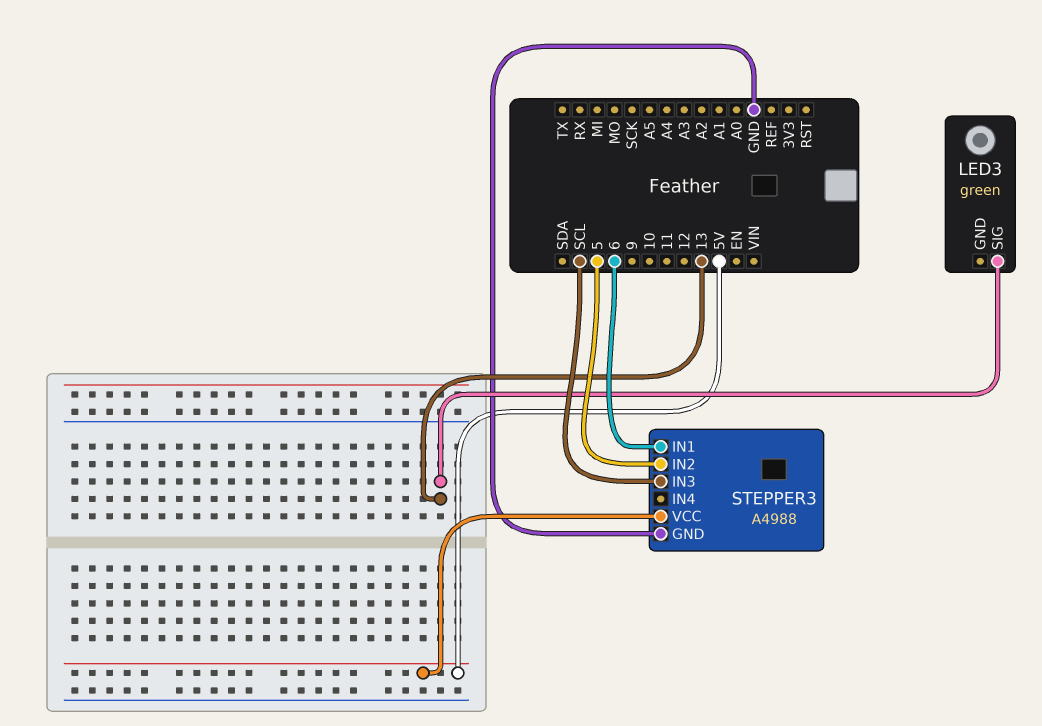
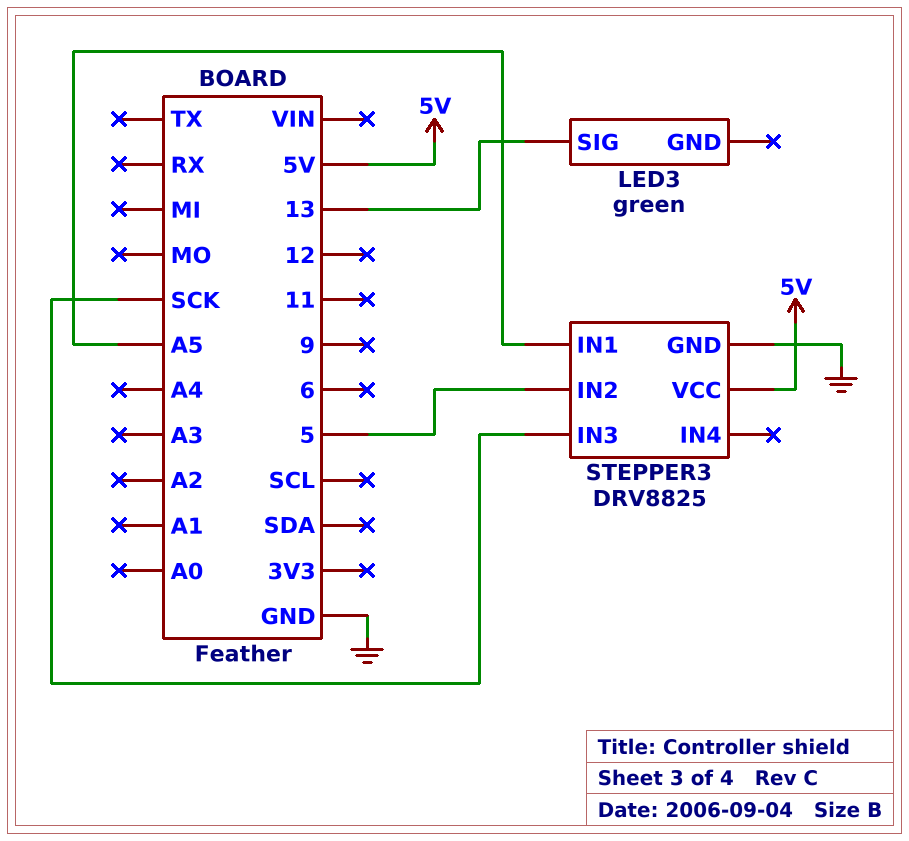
STEPPER3: A4988 -> DRV8825
STEPPER3 pin IN1: 6 -> A5
STEPPER3 pin IN3: SCL -> SCK

